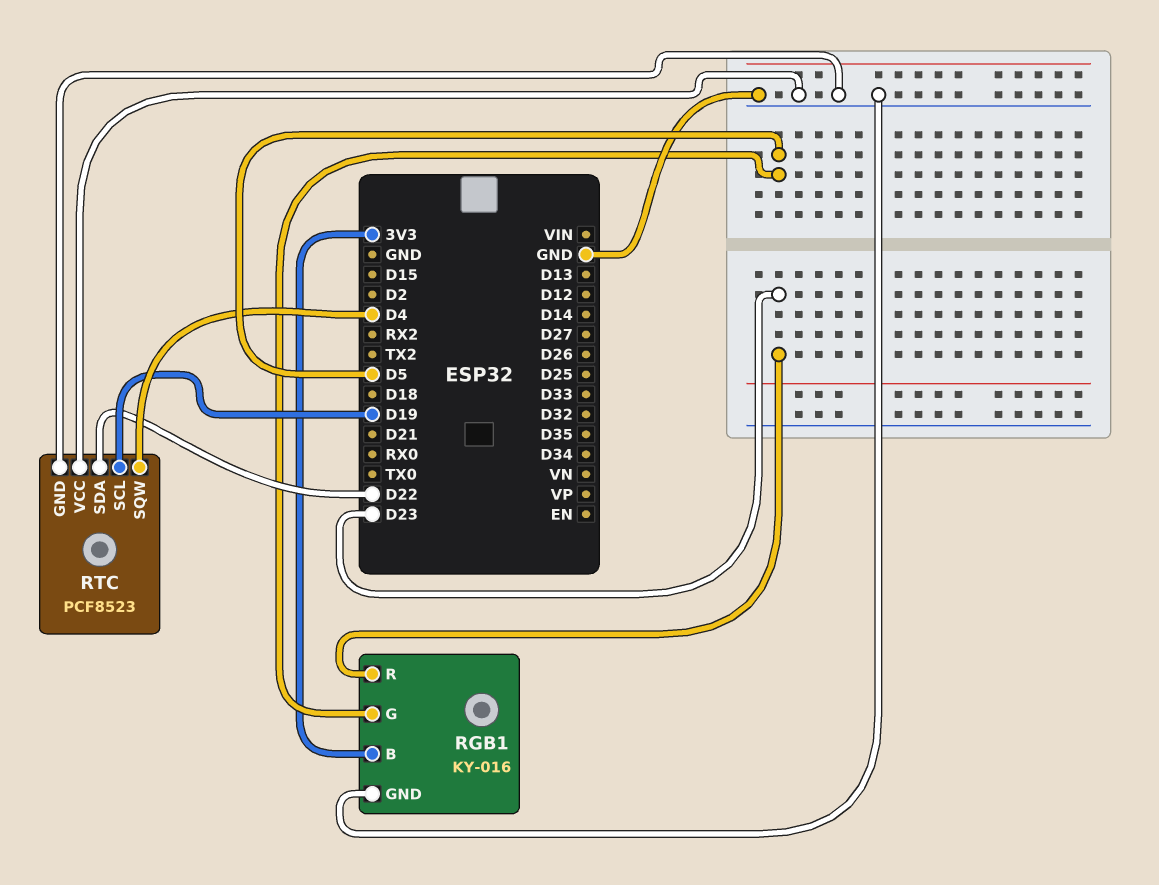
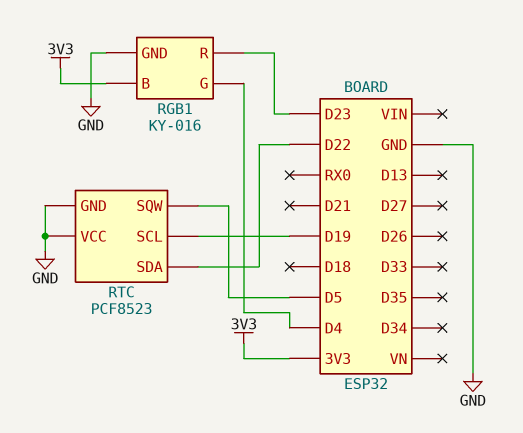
RGB1 pin G: D5 -> D4
RTC pin SQW: D4 -> D5

